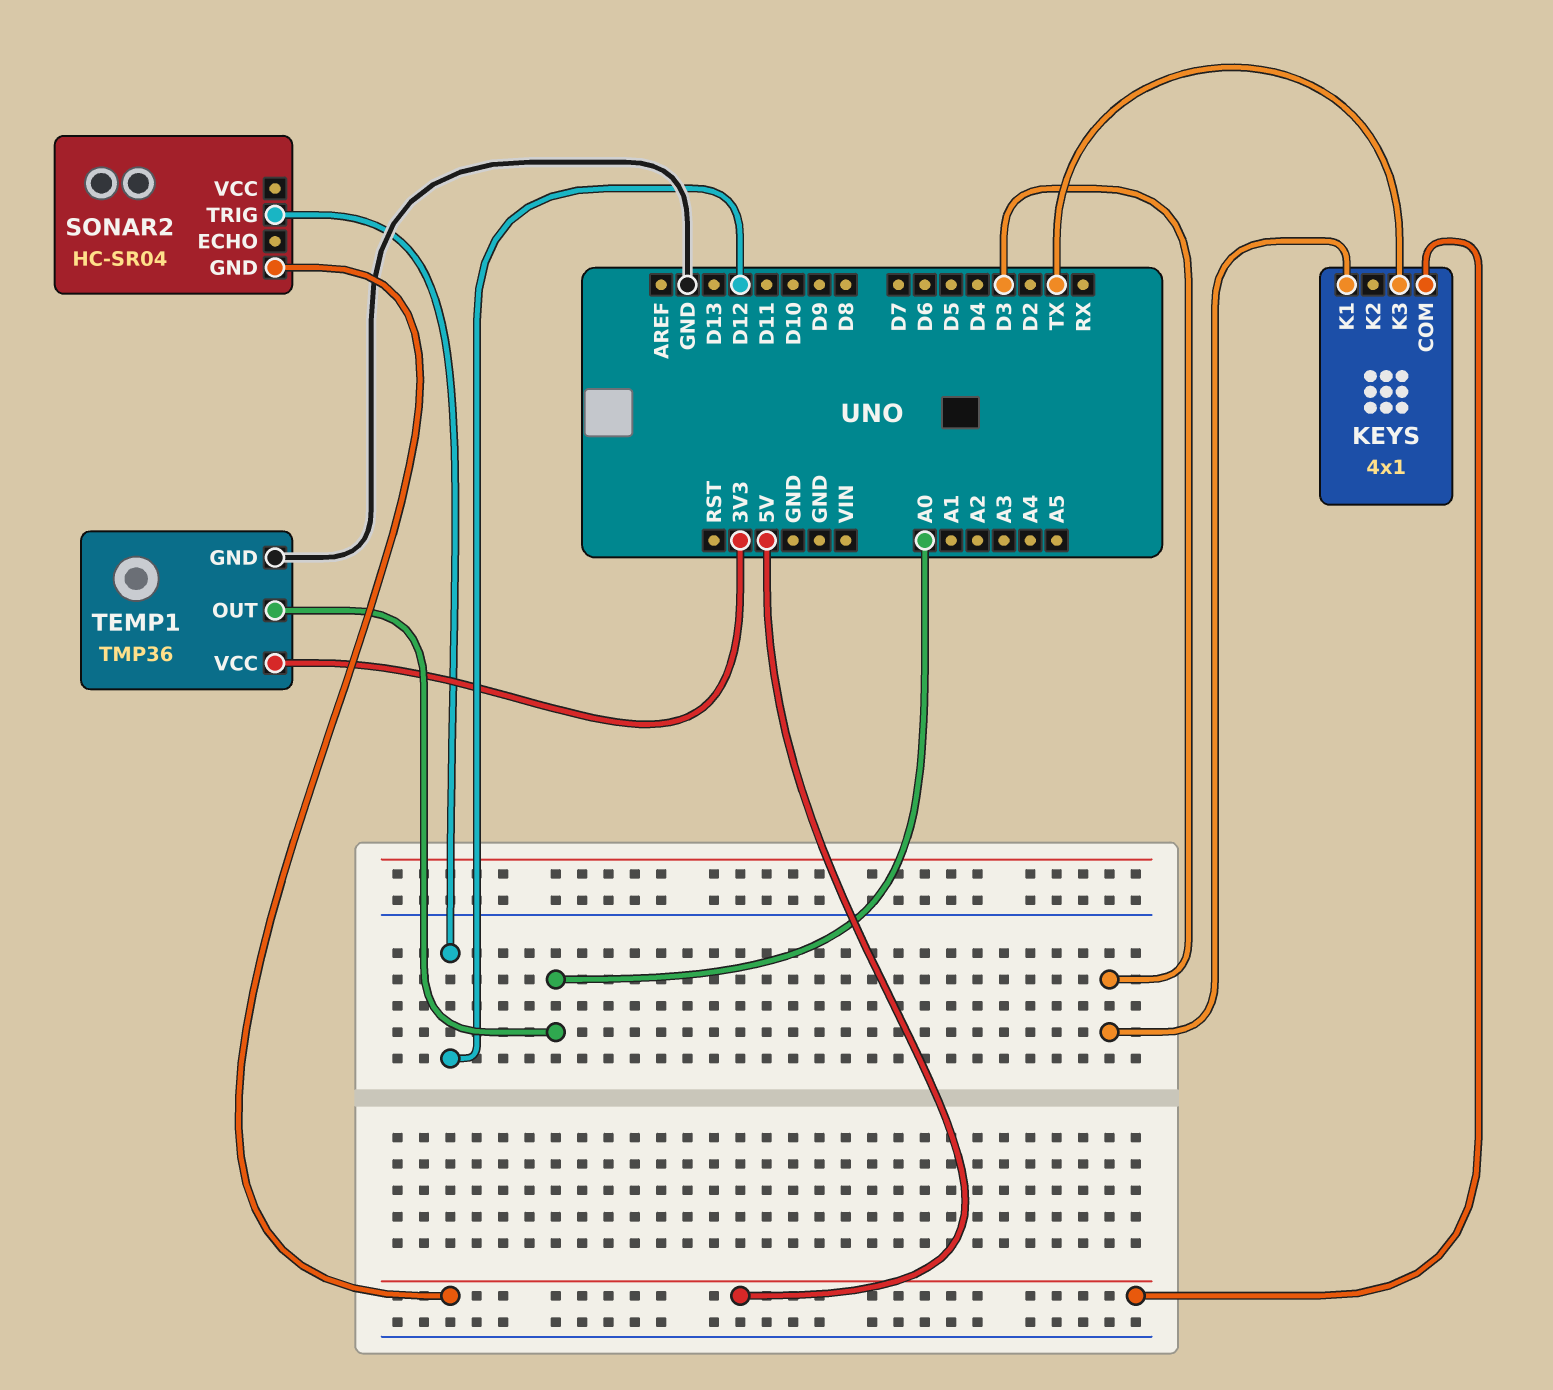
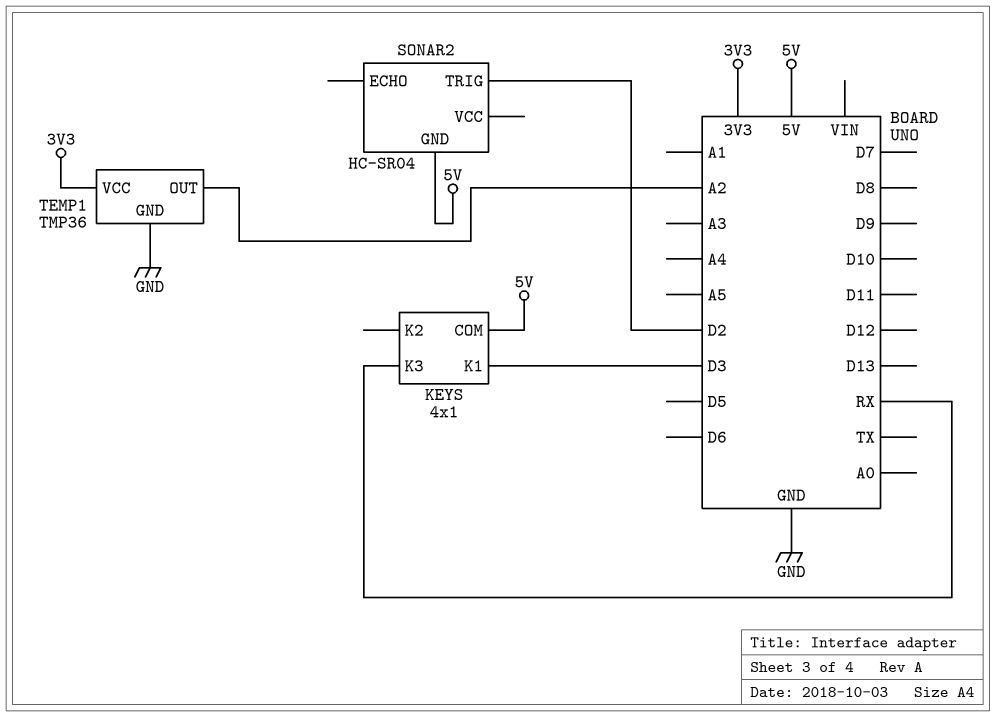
KEYS pin K3: TX -> RX
SONAR2 pin TRIG: D12 -> D2
TEMP1 pin OUT: A0 -> A2

